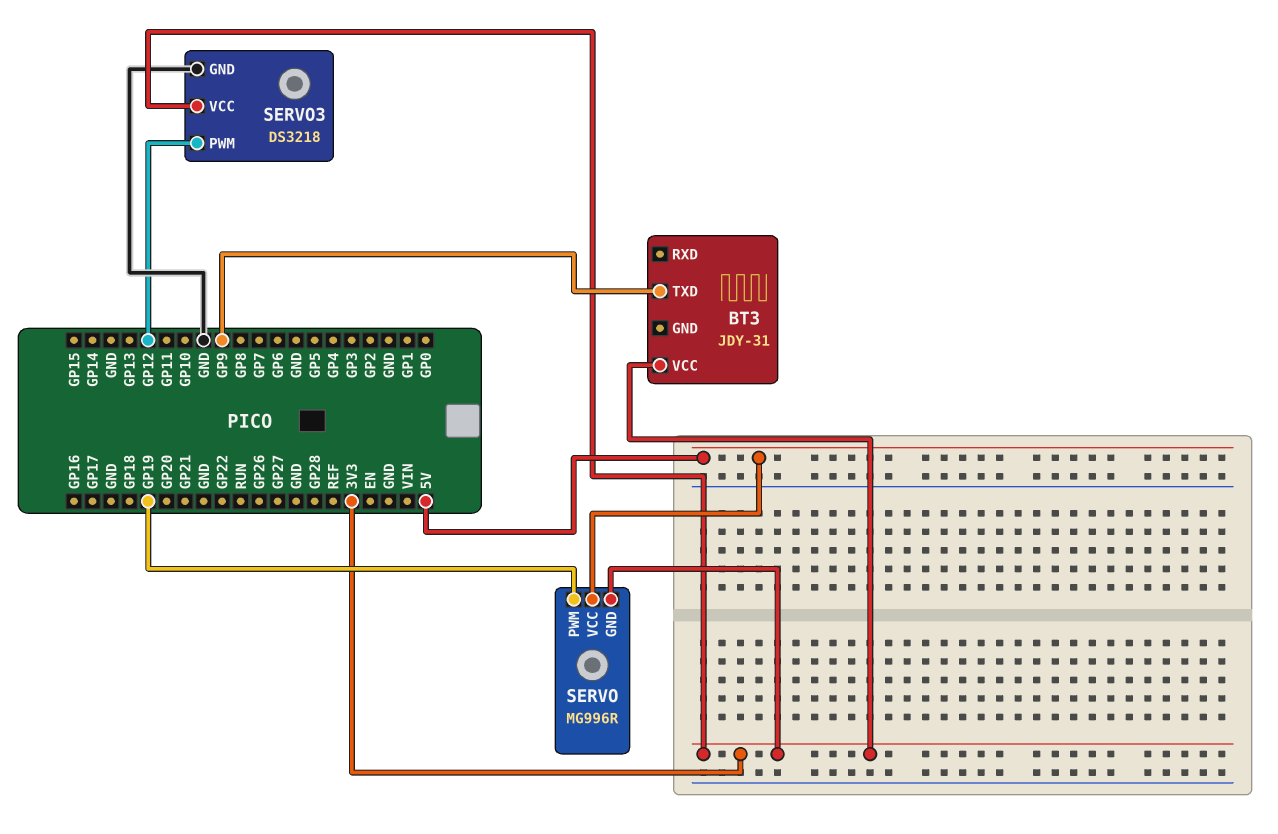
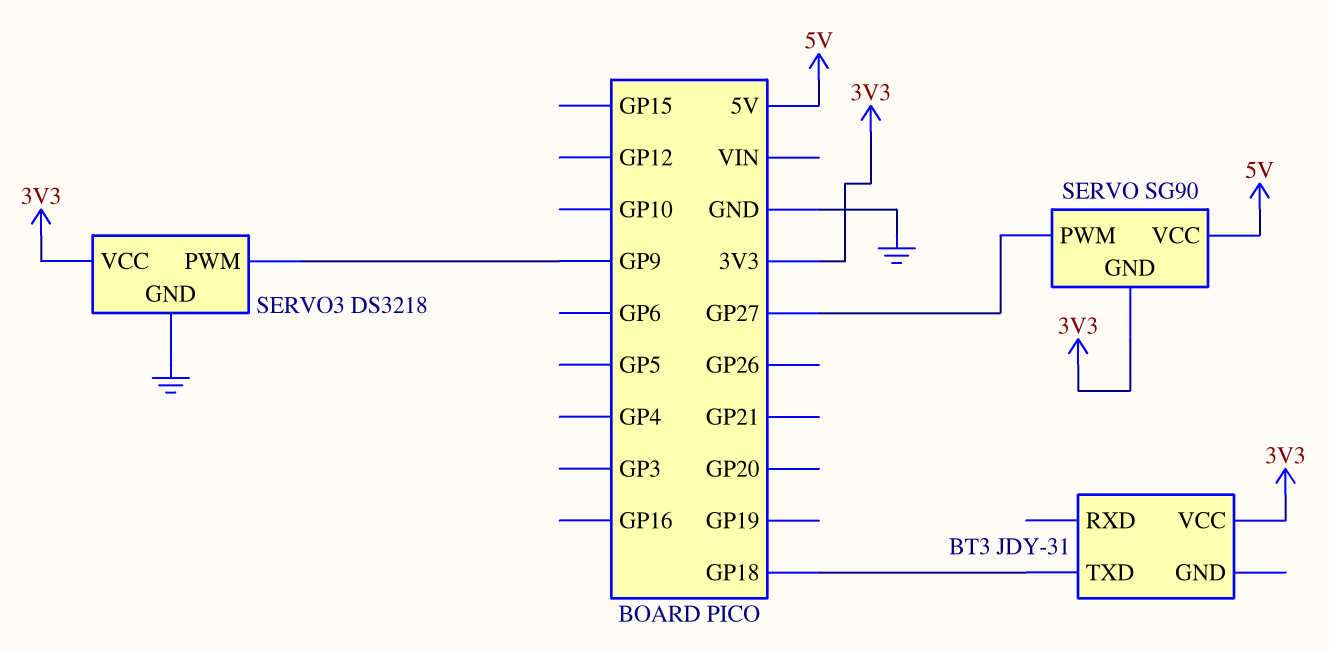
BT3 pin TXD: GP9 -> GP18
SERVO: MG996R -> SG90
SERVO pin PWM: GP19 -> GP27
SERVO3 pin PWM: GP12 -> GP9

